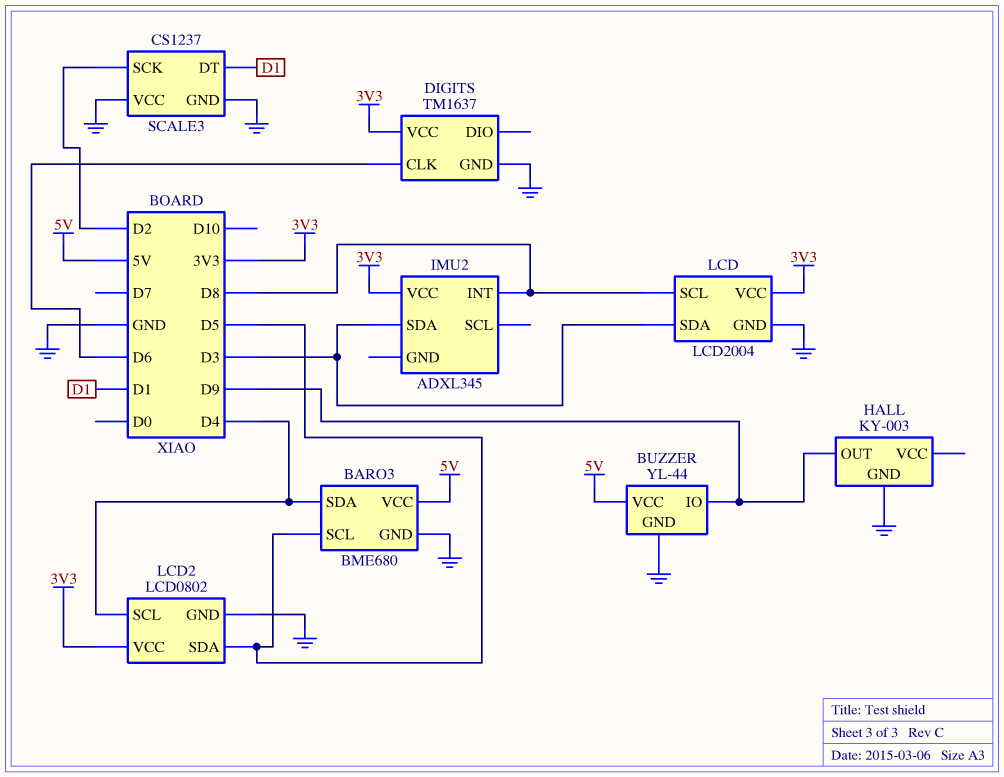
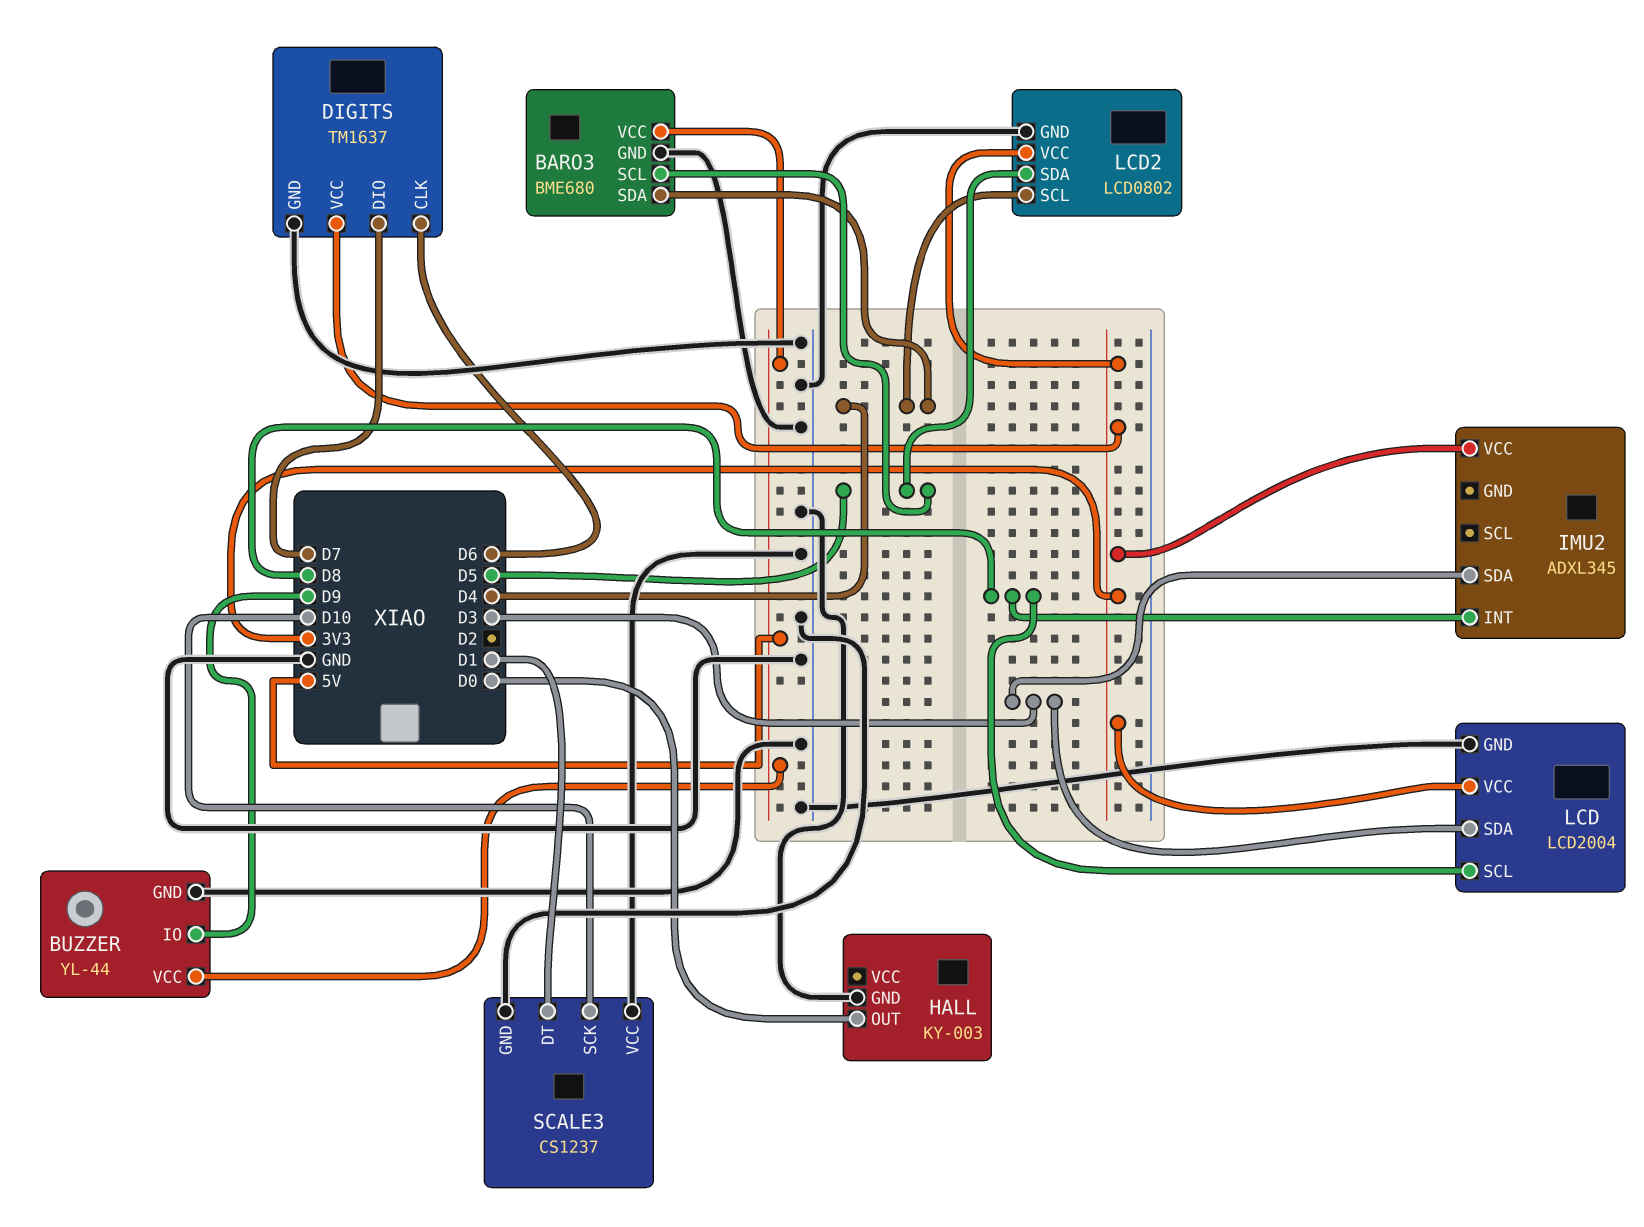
DIGITS pin DIO: none -> D7
HALL pin OUT: D9 -> D0
SCALE3 pin SCK: D2 -> D10

